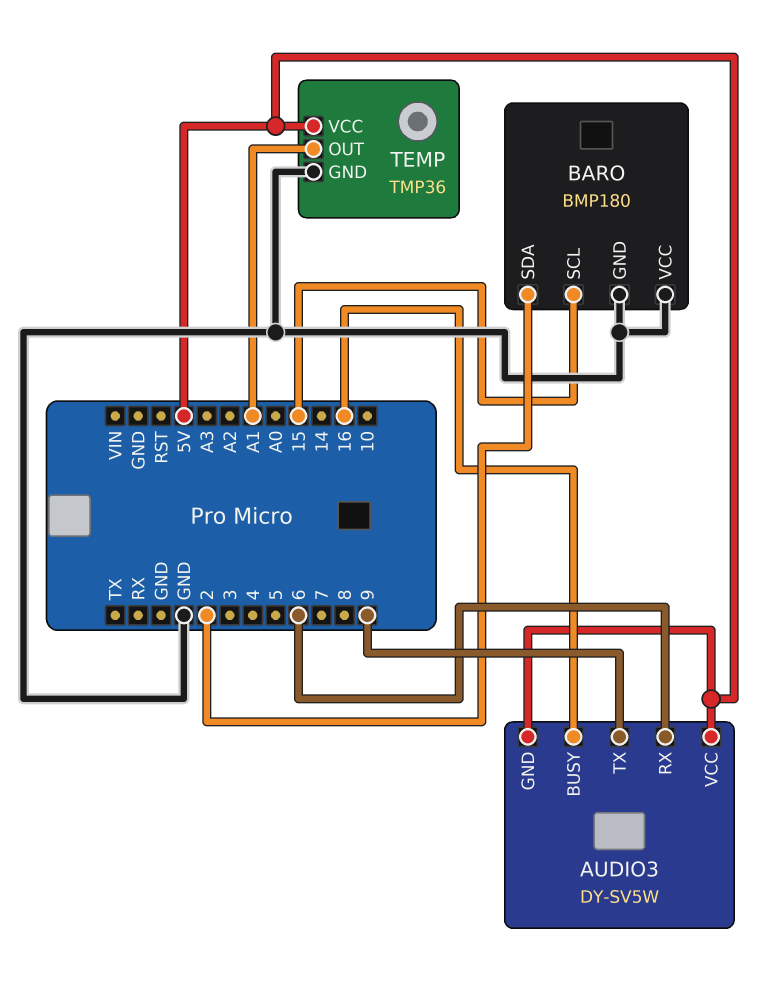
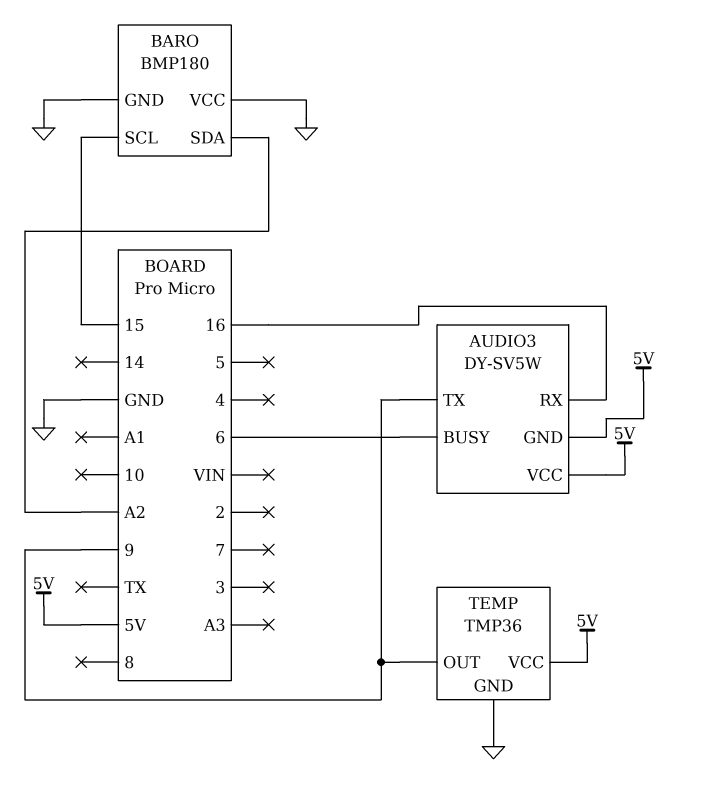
AUDIO3 pin BUSY: 16 -> 6
AUDIO3 pin RX: 6 -> 16
BARO pin SDA: 2 -> A2
TEMP pin OUT: A1 -> 9

